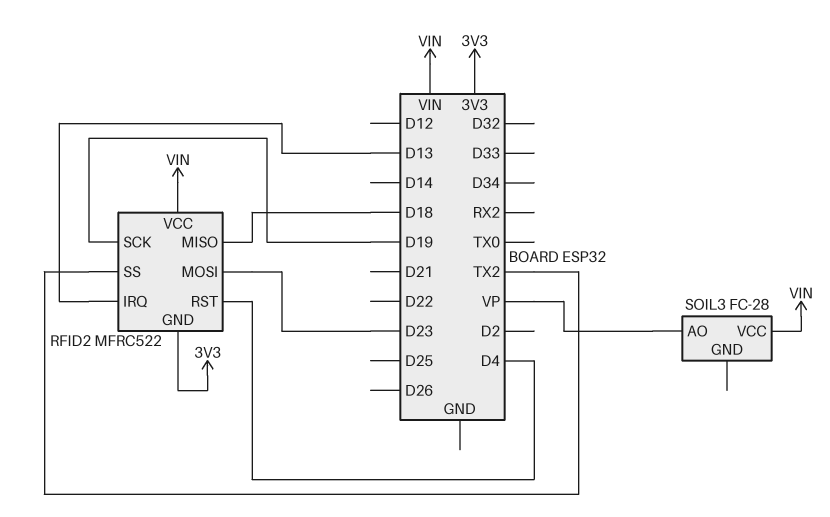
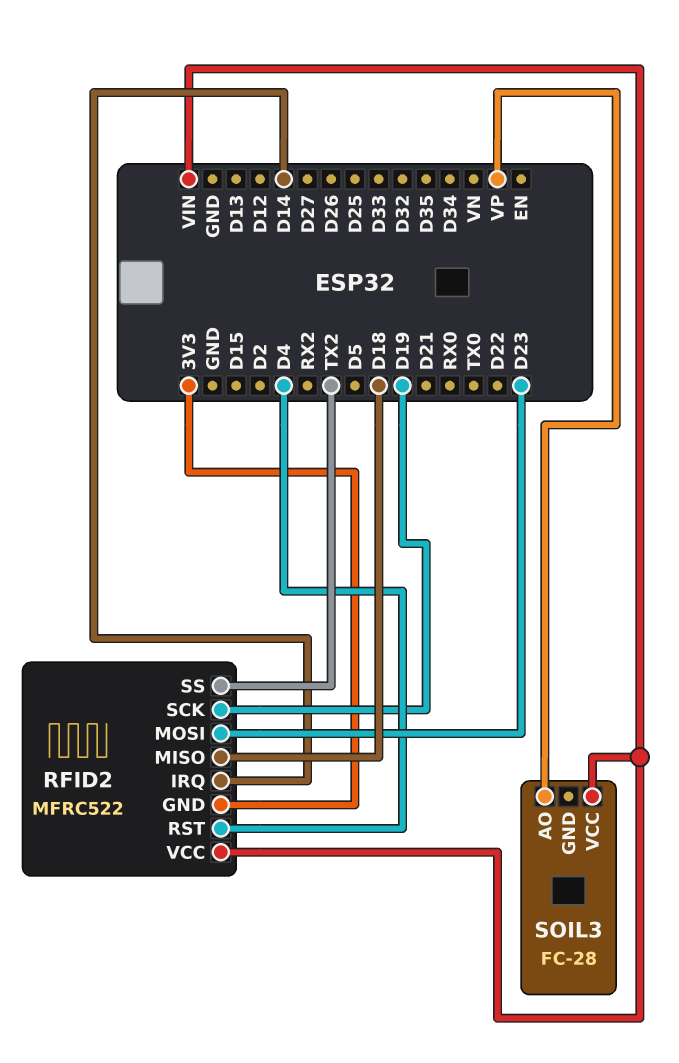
RFID2 pin IRQ: D13 -> D14

